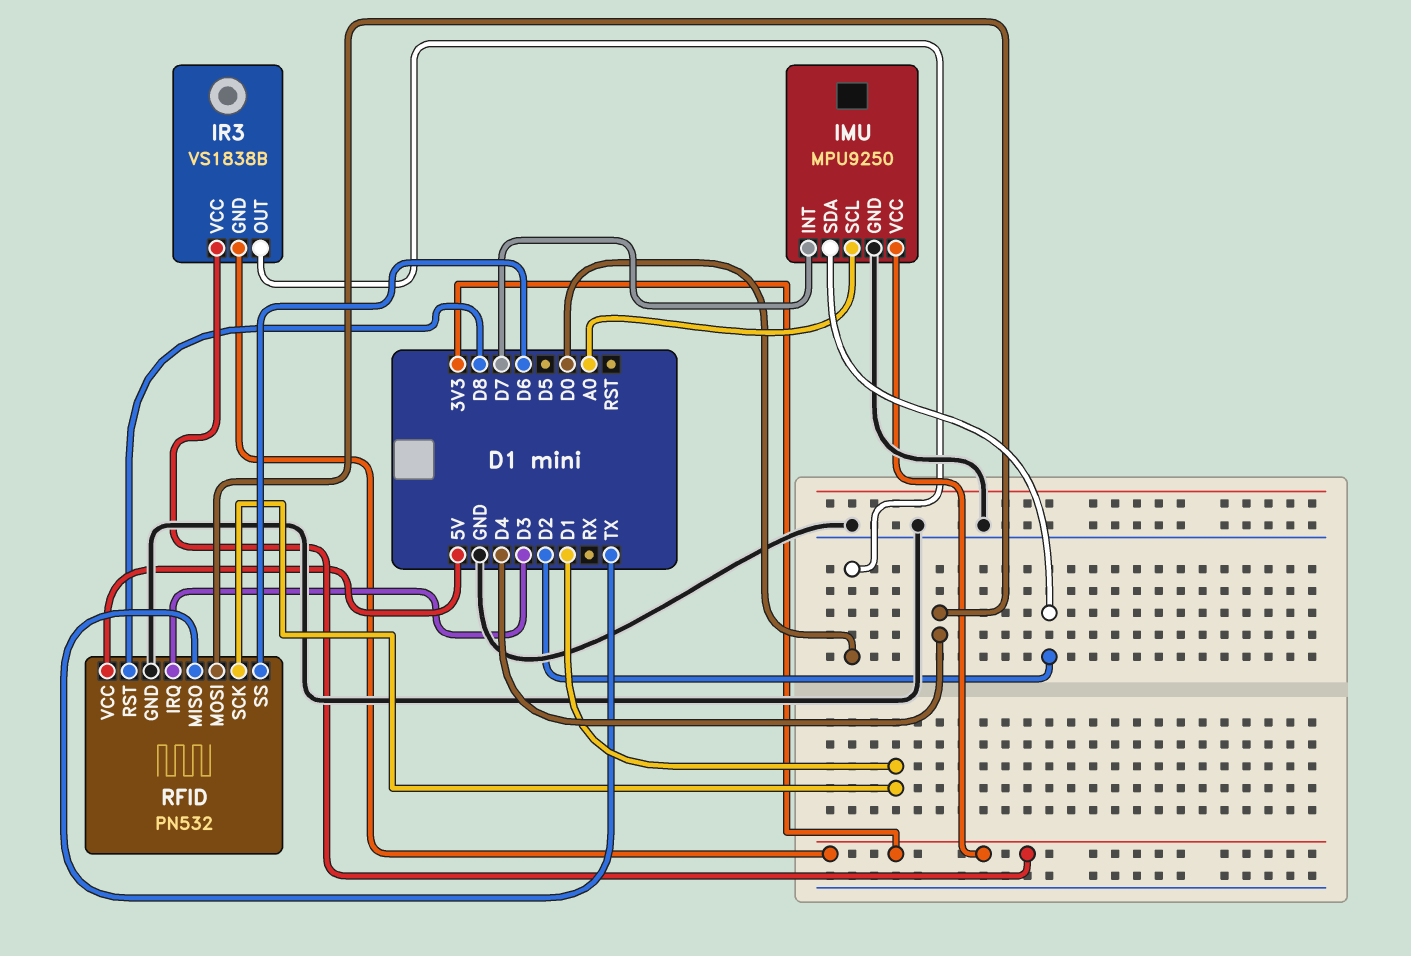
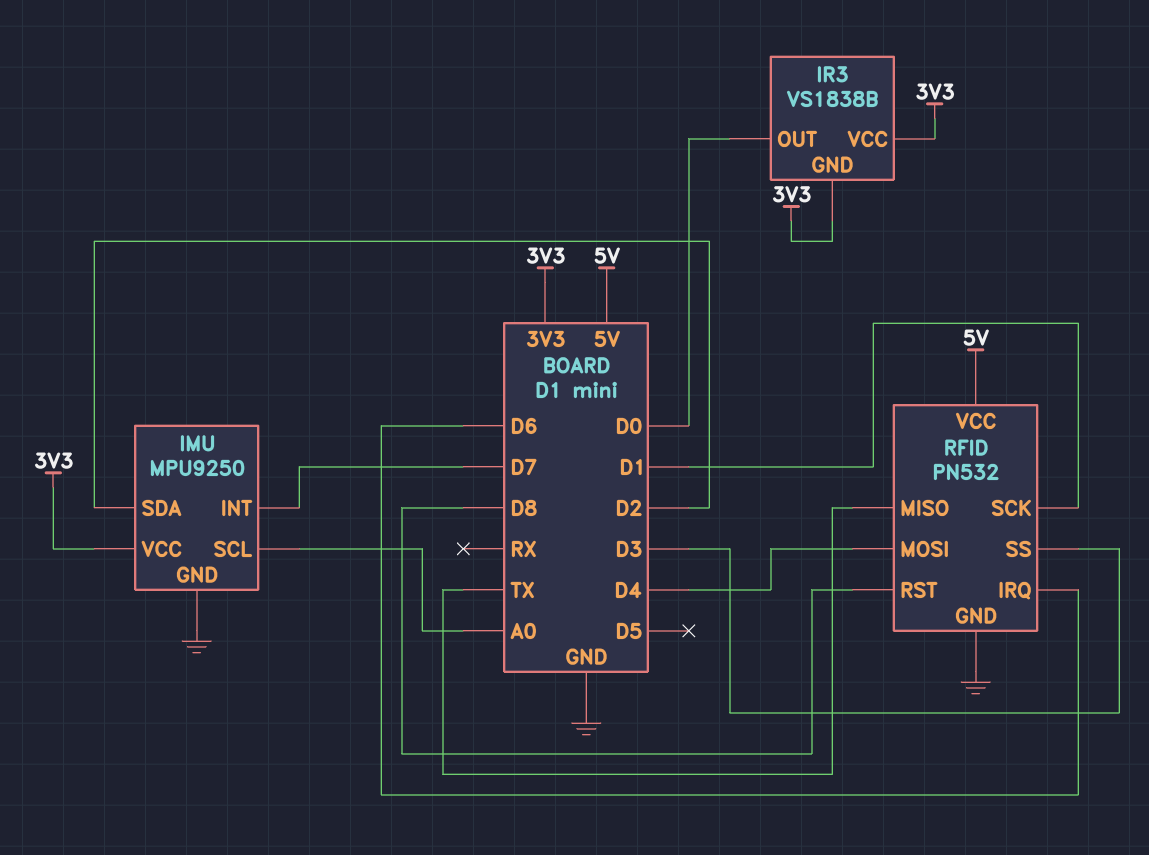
RFID pin IRQ: D3 -> D6
RFID pin SS: D6 -> D3

